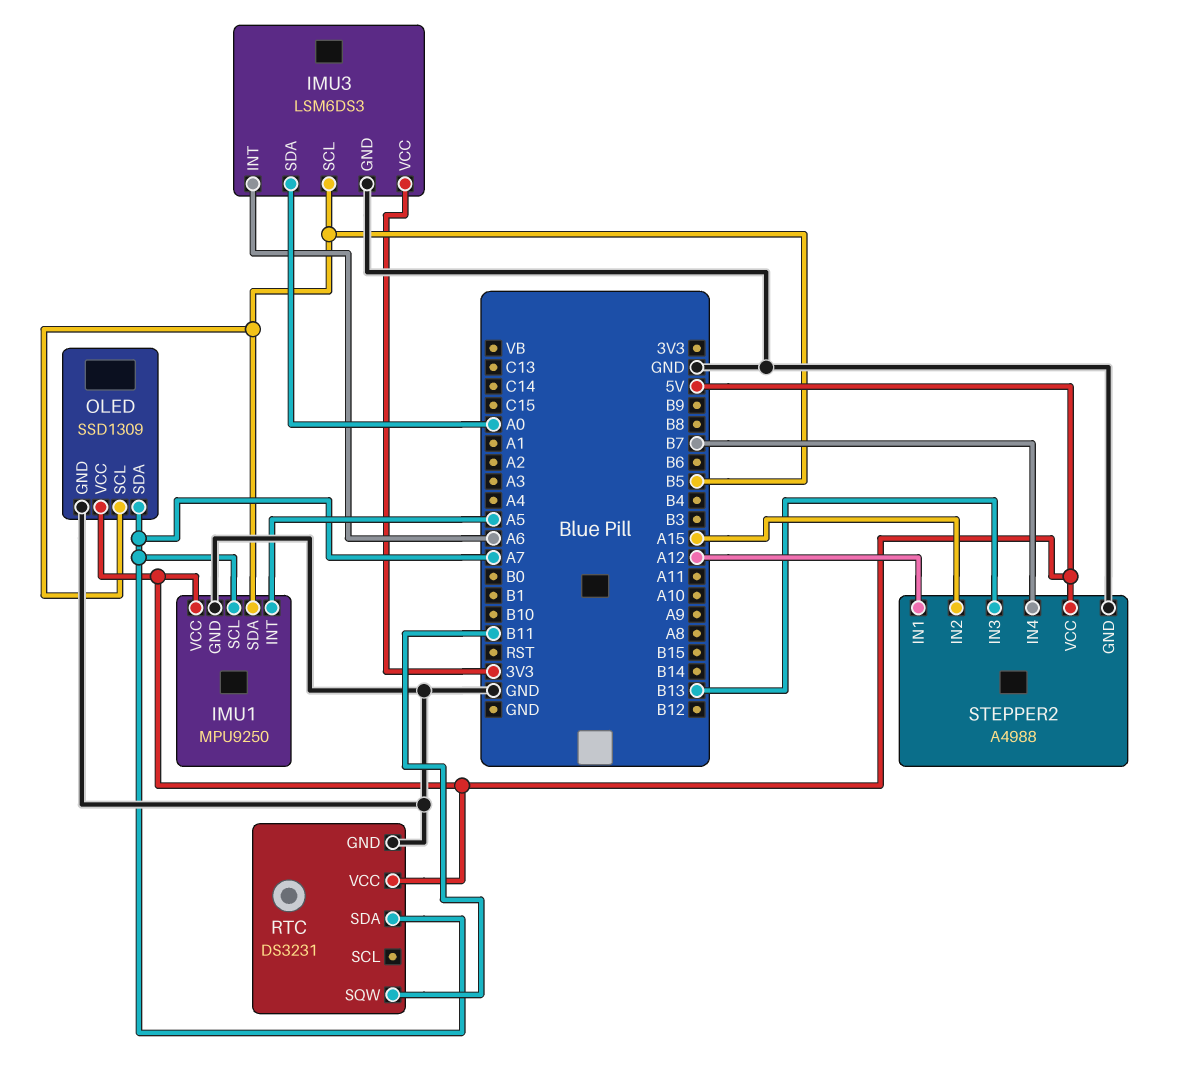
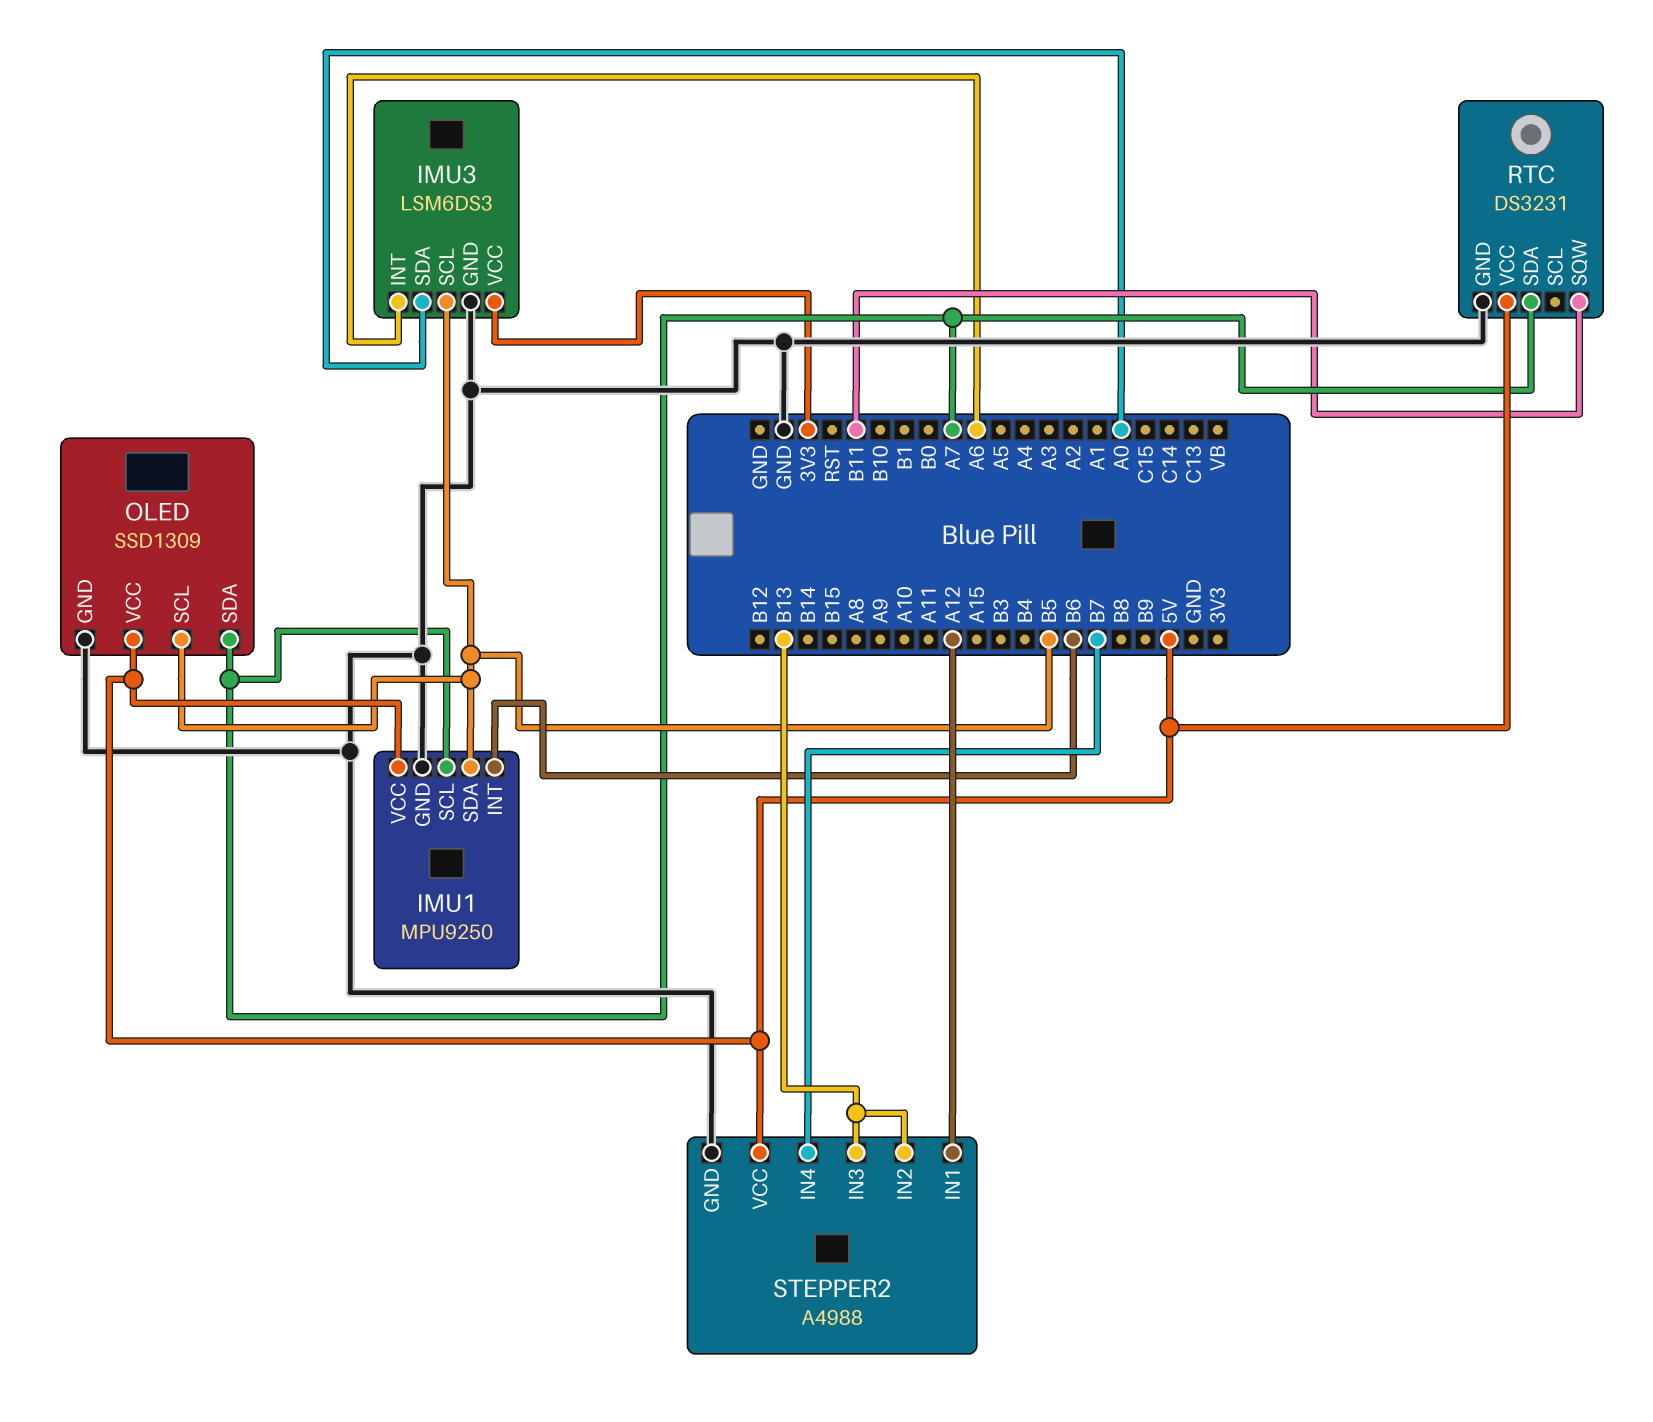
IMU1 pin INT: A5 -> B6
STEPPER2 pin IN2: A15 -> B13

